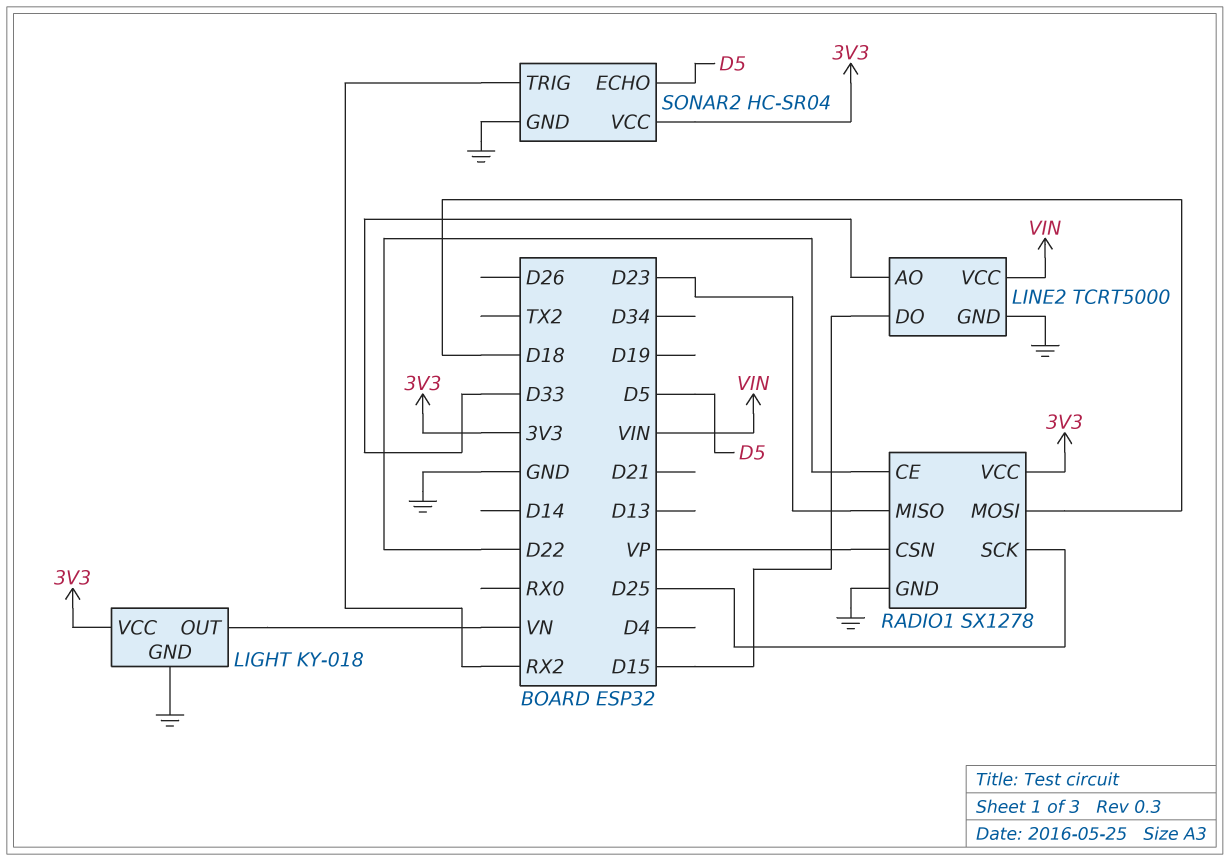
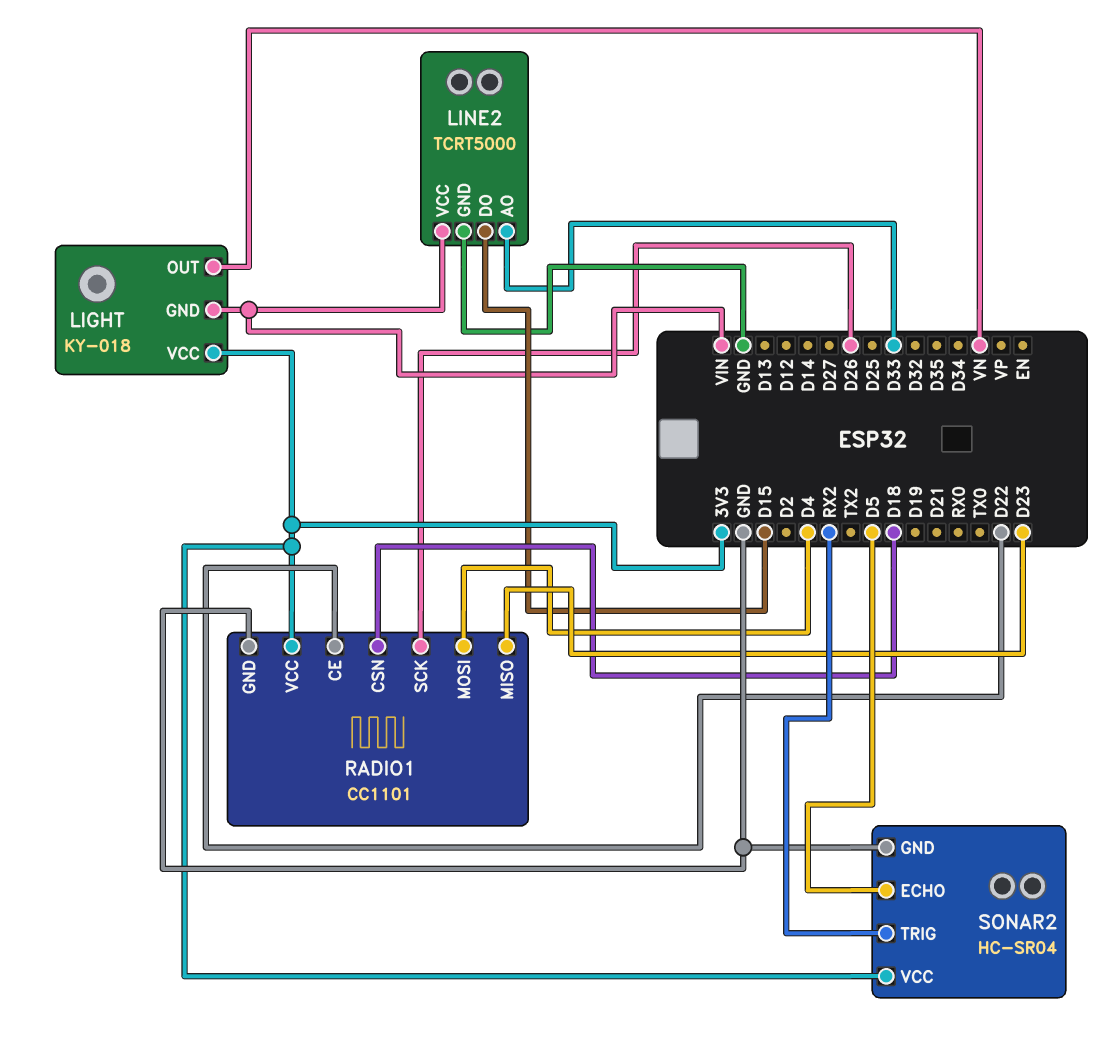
LIGHT pin GND: GND -> VIN
RADIO1: SX1278 -> CC1101
RADIO1 pin CSN: VP -> D18
RADIO1 pin MOSI: D18 -> D4
RADIO1 pin SCK: D25 -> D26

